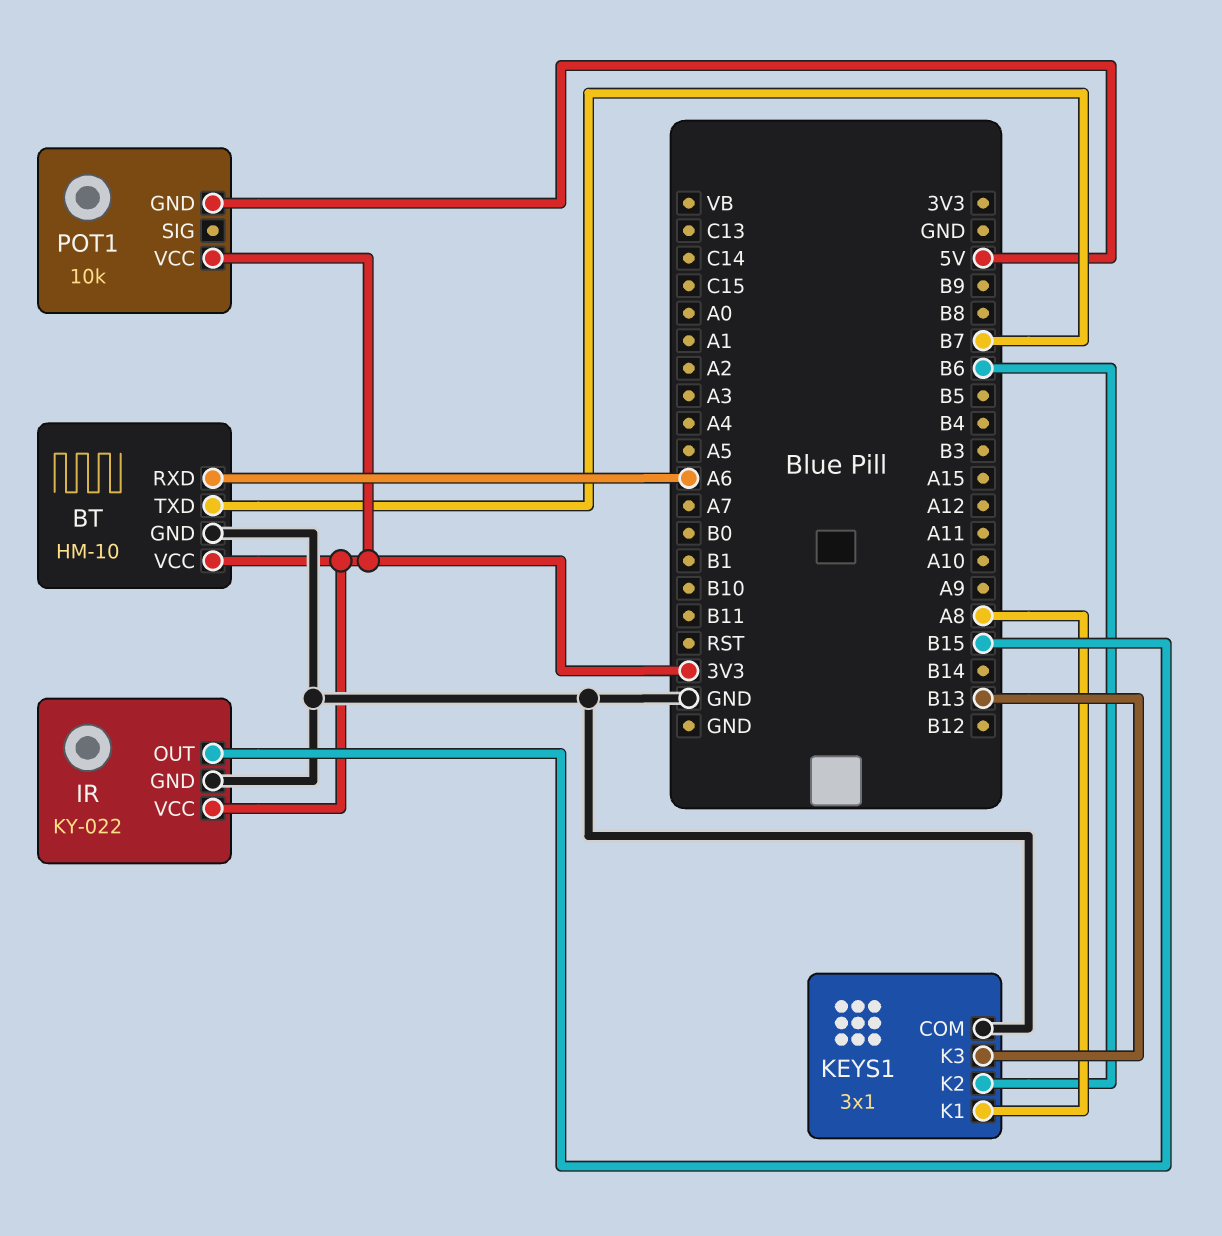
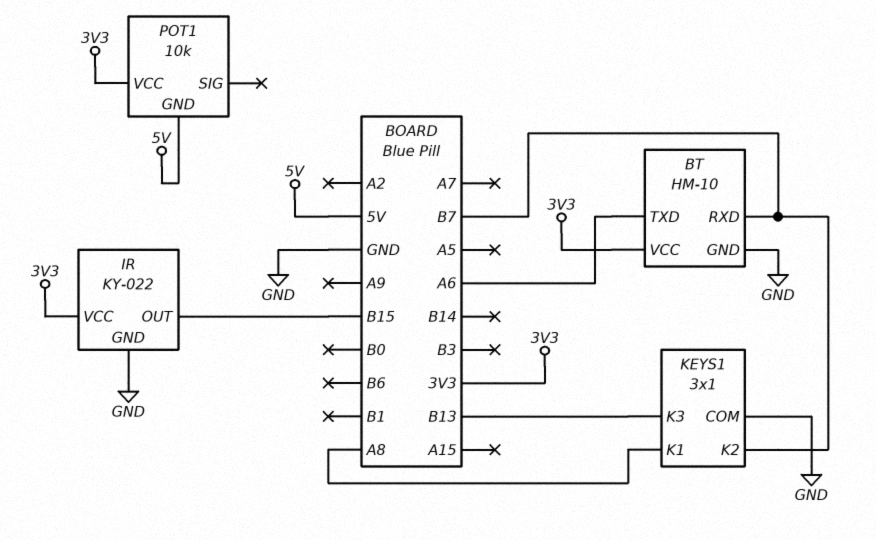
BT pin RXD: A6 -> B7
BT pin TXD: B7 -> A6
KEYS1 pin K2: B6 -> B7

